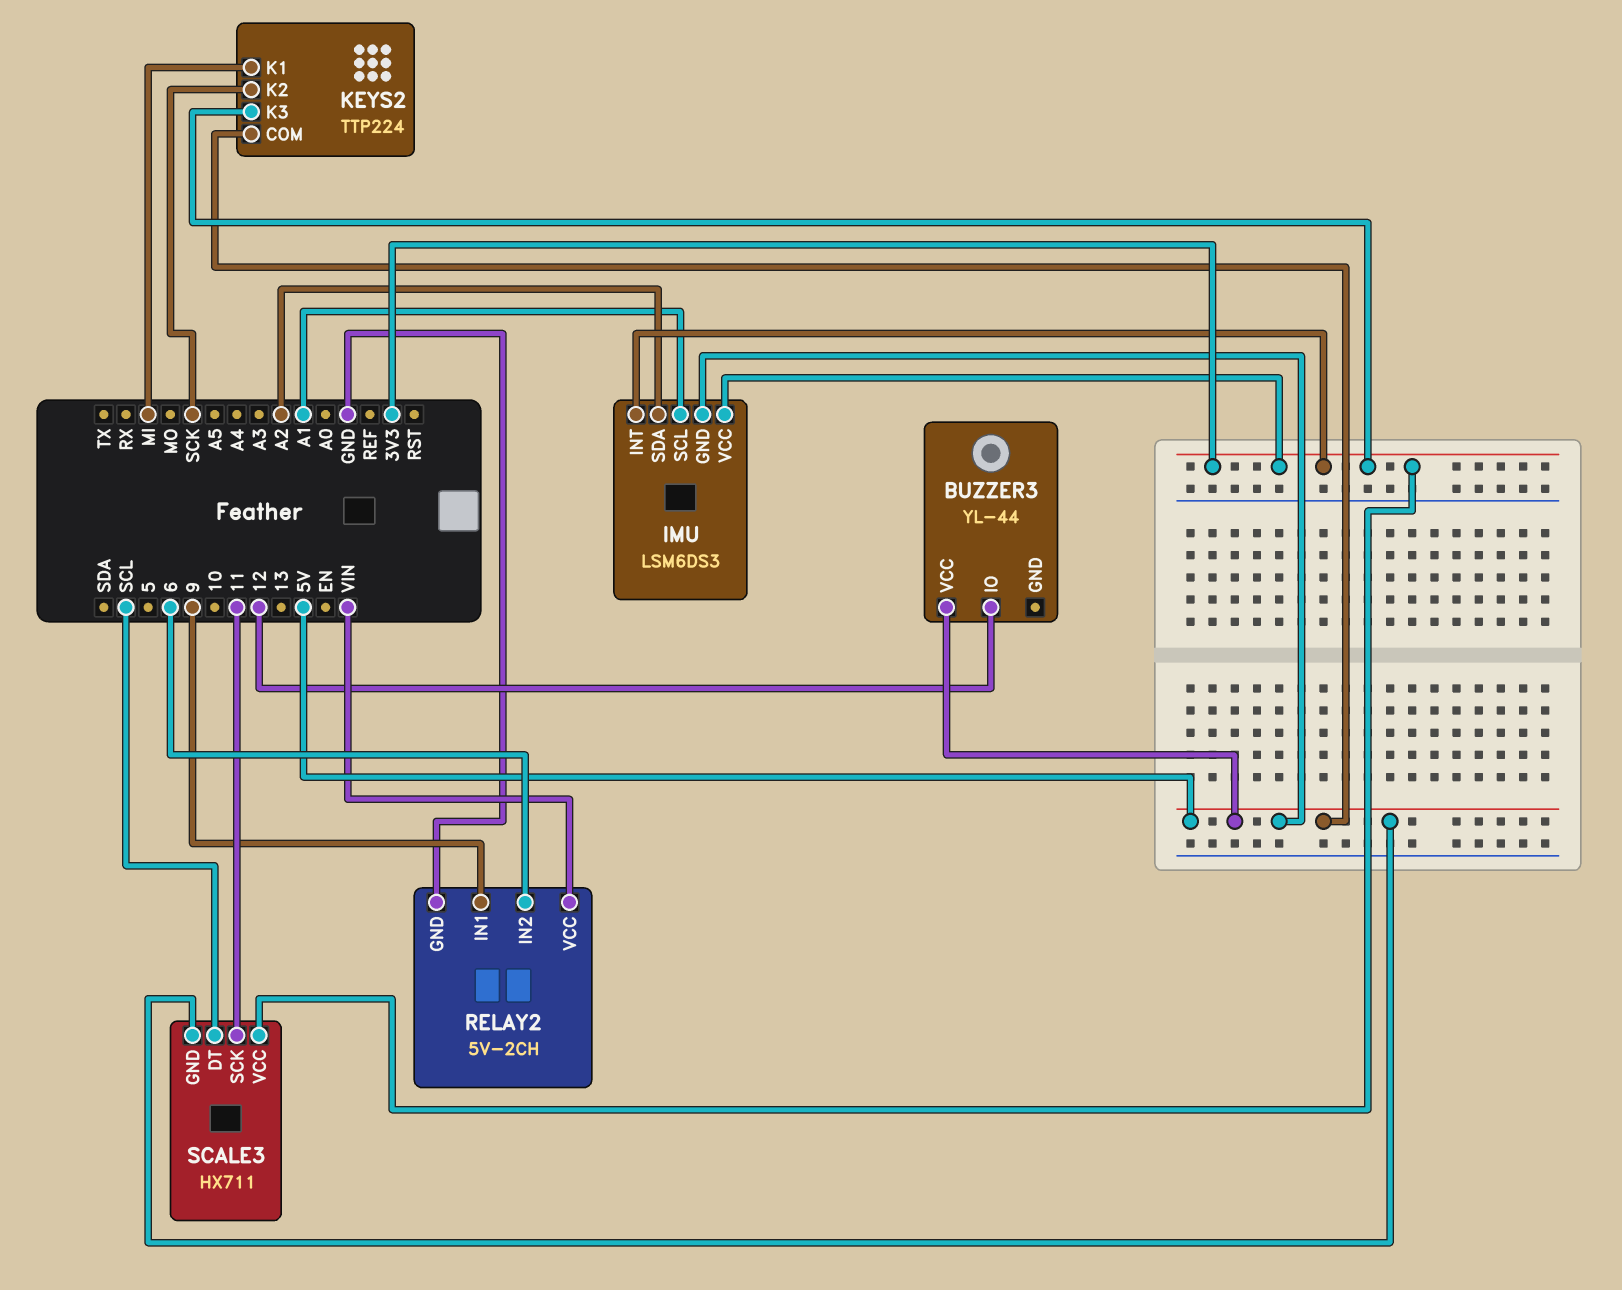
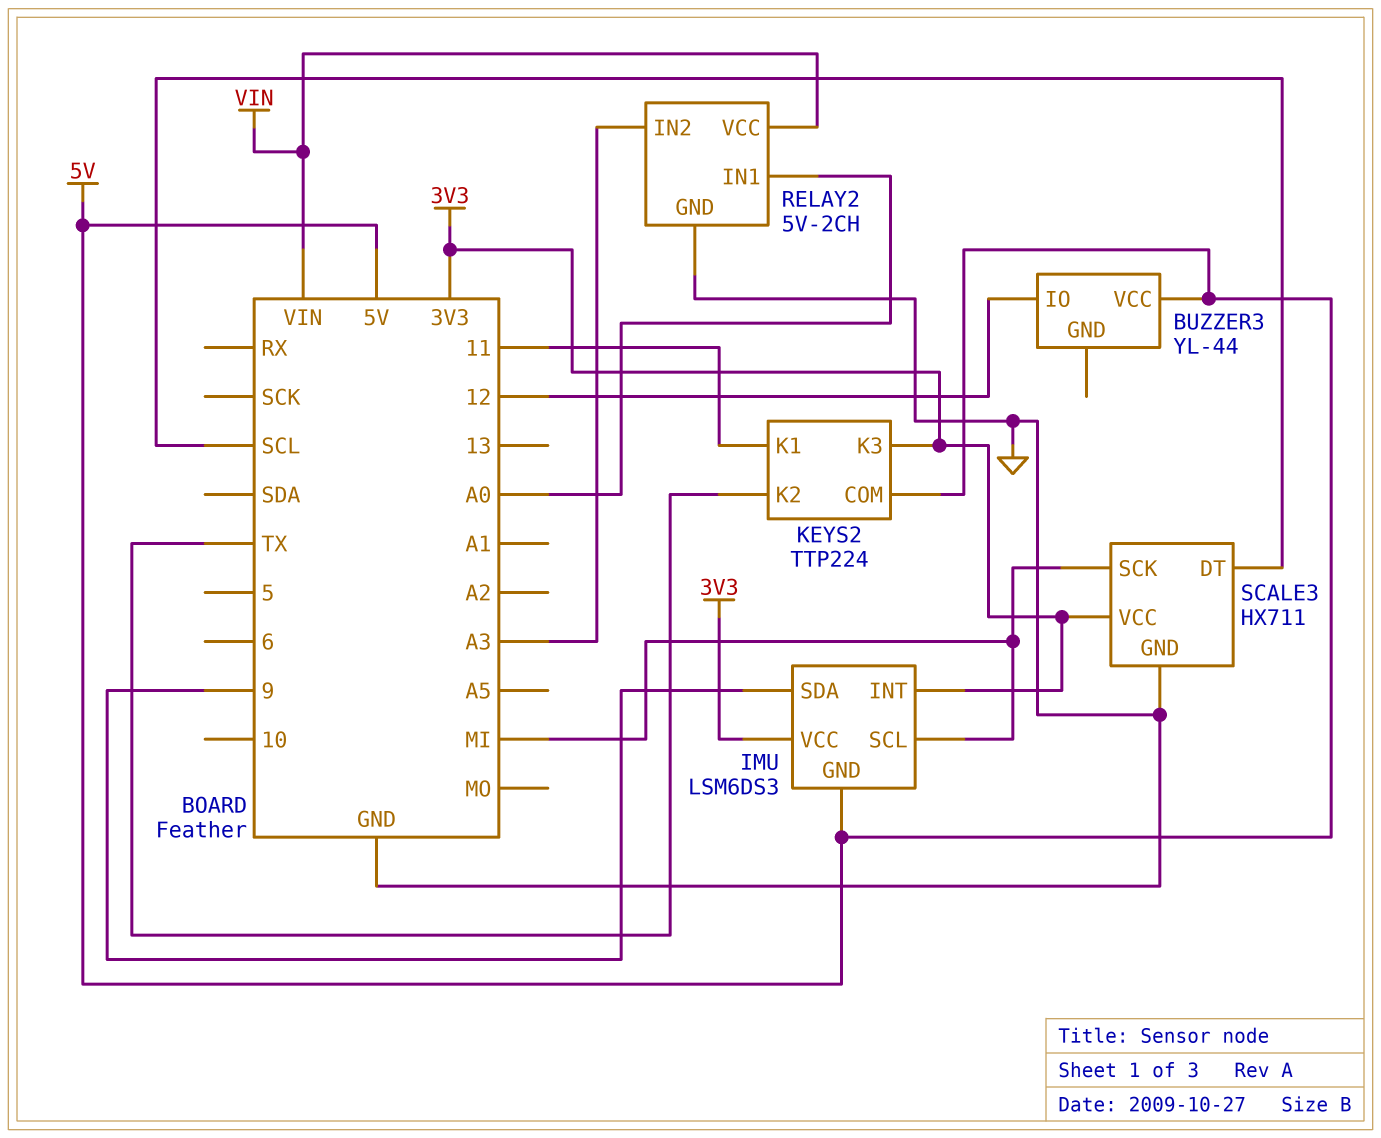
IMU pin SCL: A1 -> MI
IMU pin SDA: A2 -> 9
KEYS2 pin K1: MI -> 11
KEYS2 pin K2: SCK -> TX
RELAY2 pin IN1: 9 -> A0
RELAY2 pin IN2: 6 -> A3
SCALE3 pin GND: 5V -> GND
SCALE3 pin SCK: 11 -> MI

